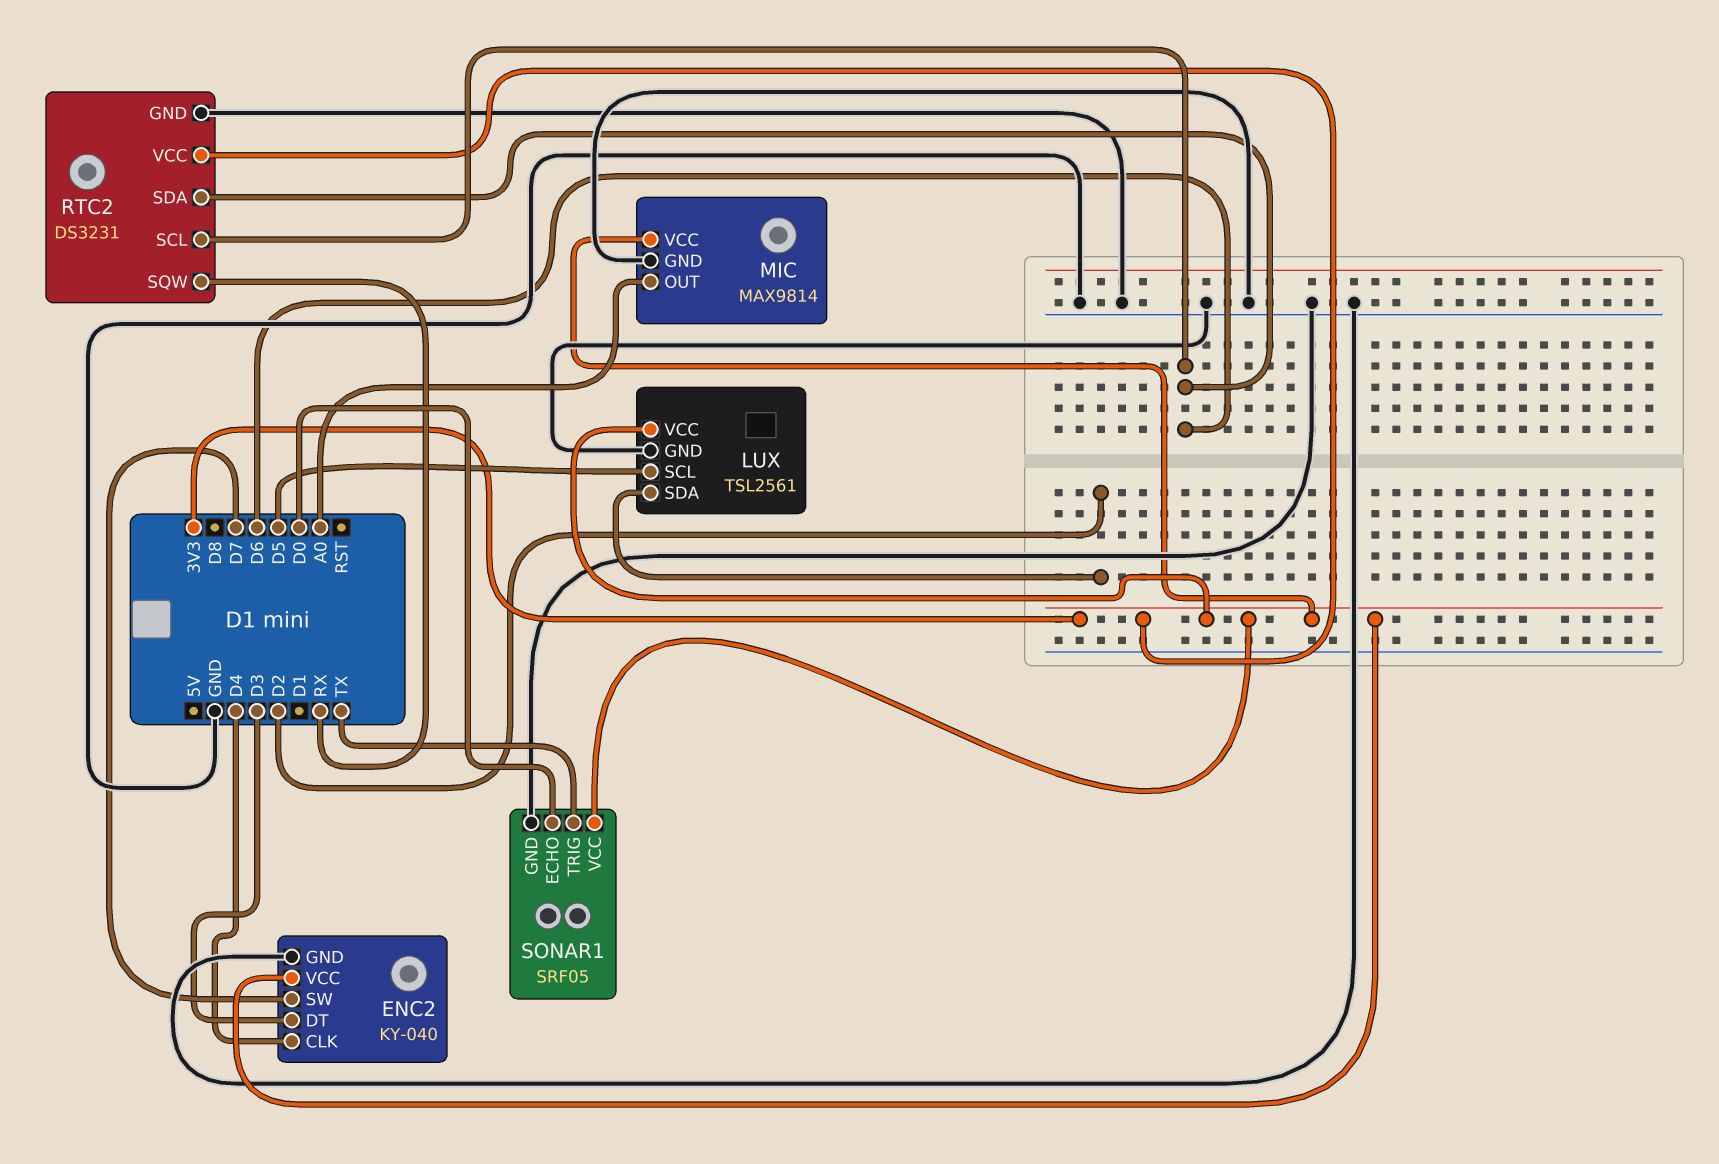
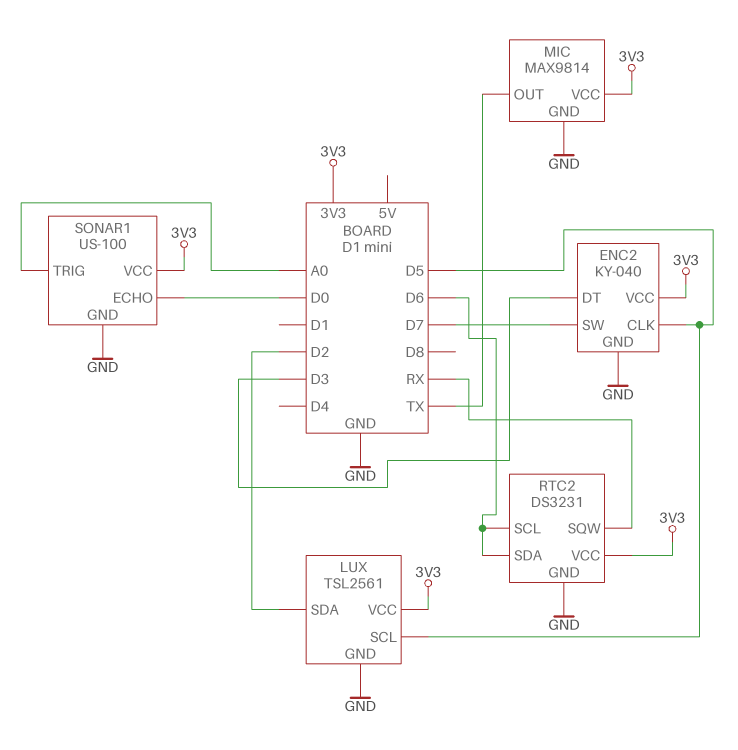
ENC2 pin CLK: D4 -> D5
MIC pin OUT: A0 -> TX
SONAR1: SRF05 -> US-100
SONAR1 pin TRIG: TX -> A0

